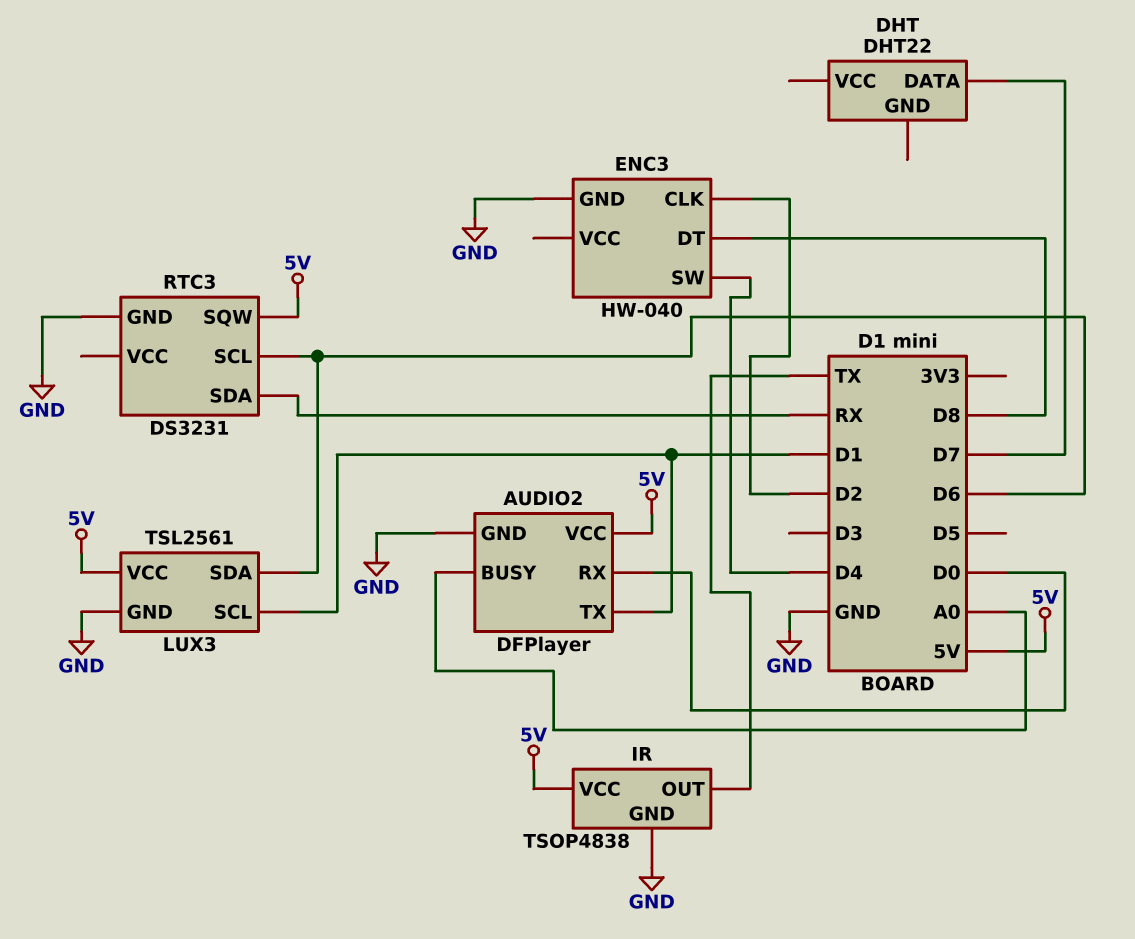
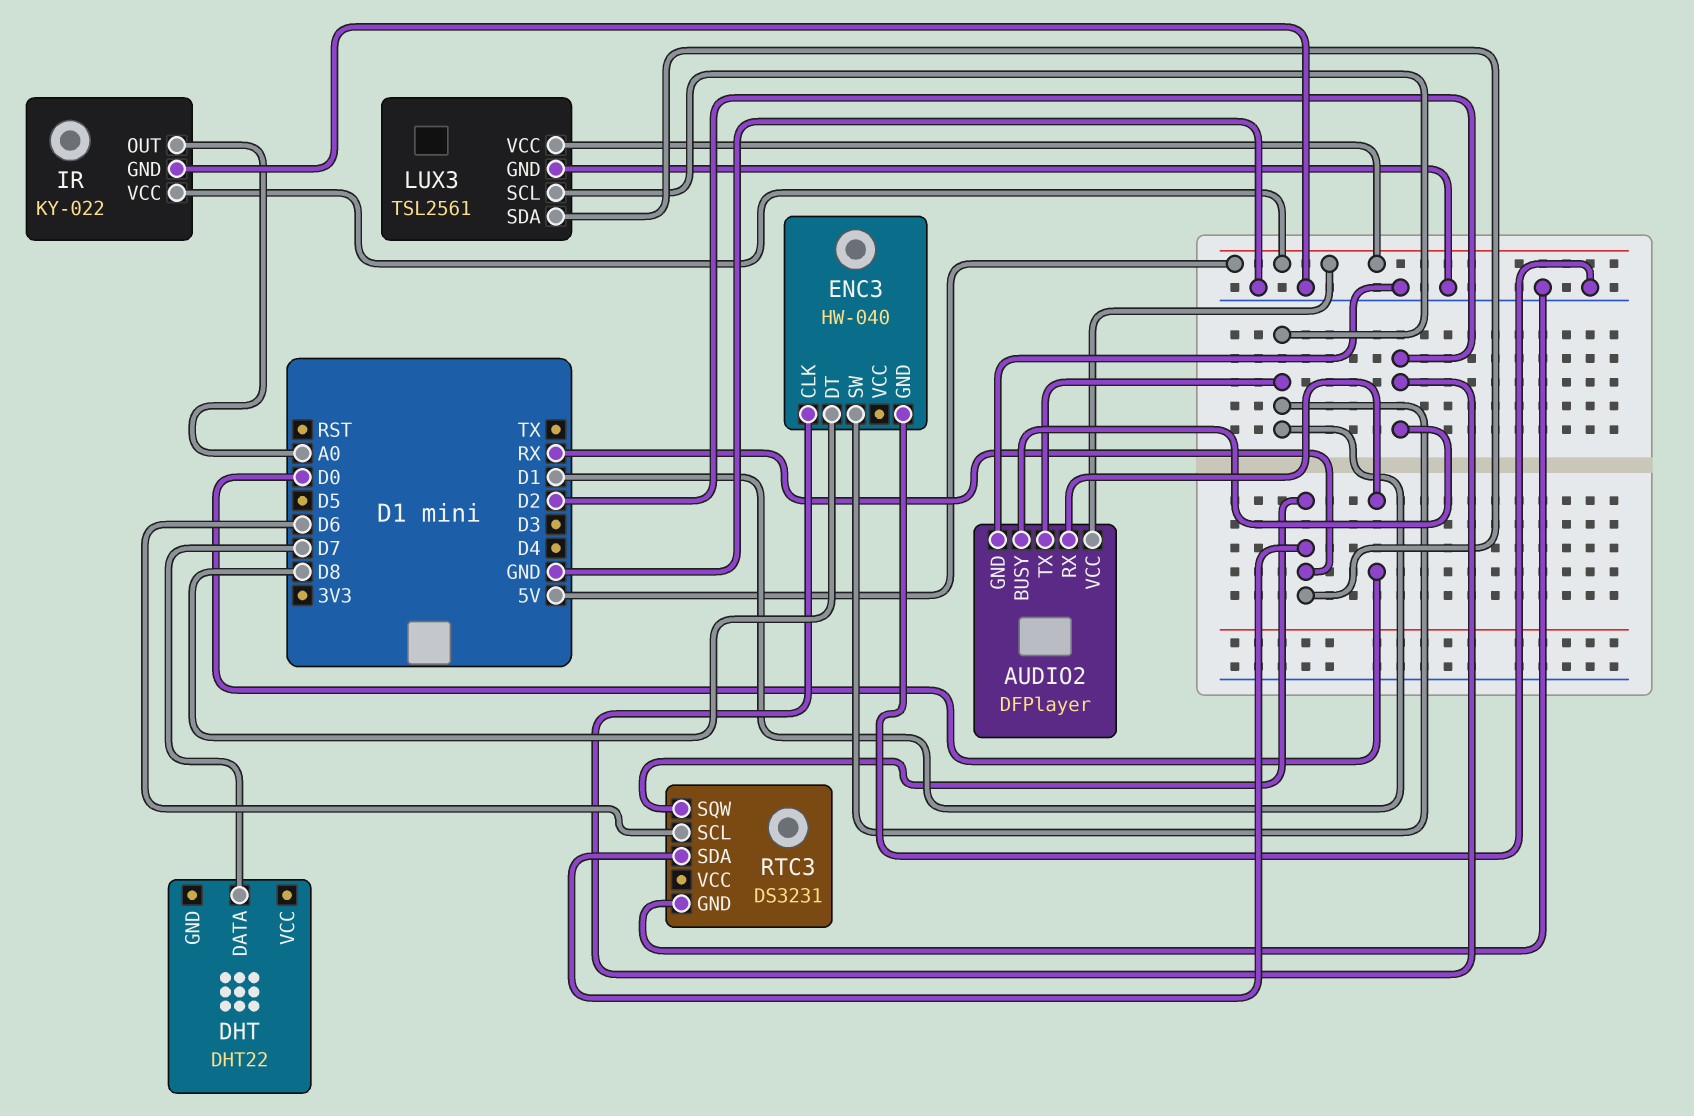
AUDIO2 pin BUSY: A0 -> D2
ENC3 pin SW: D4 -> D1
IR: TSOP4838 -> KY-022
IR pin OUT: TX -> A0
LUX3 pin SDA: D6 -> RX
RTC3 pin SQW: 5V -> RX

